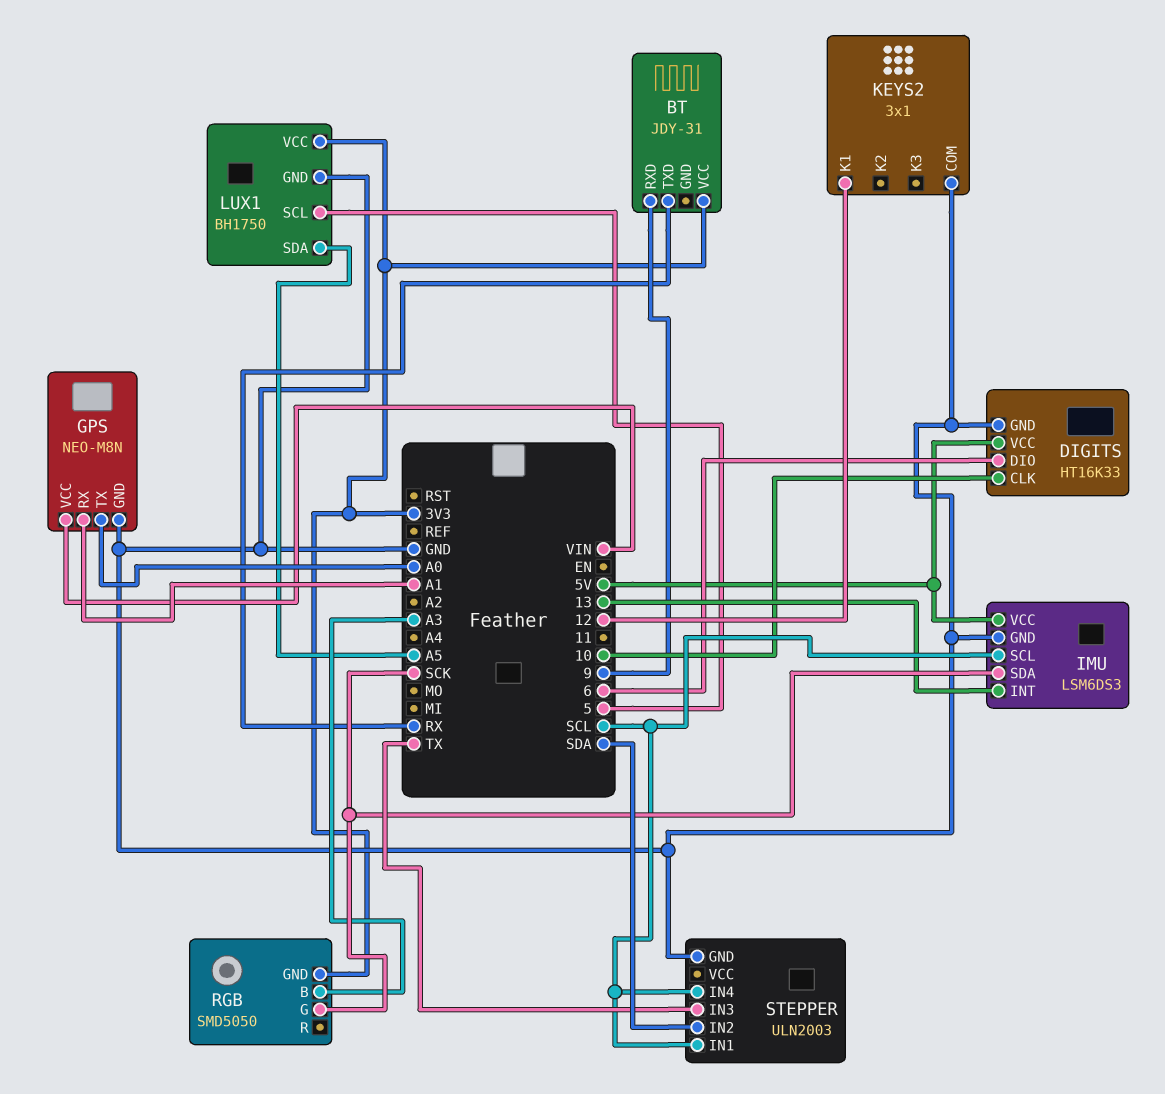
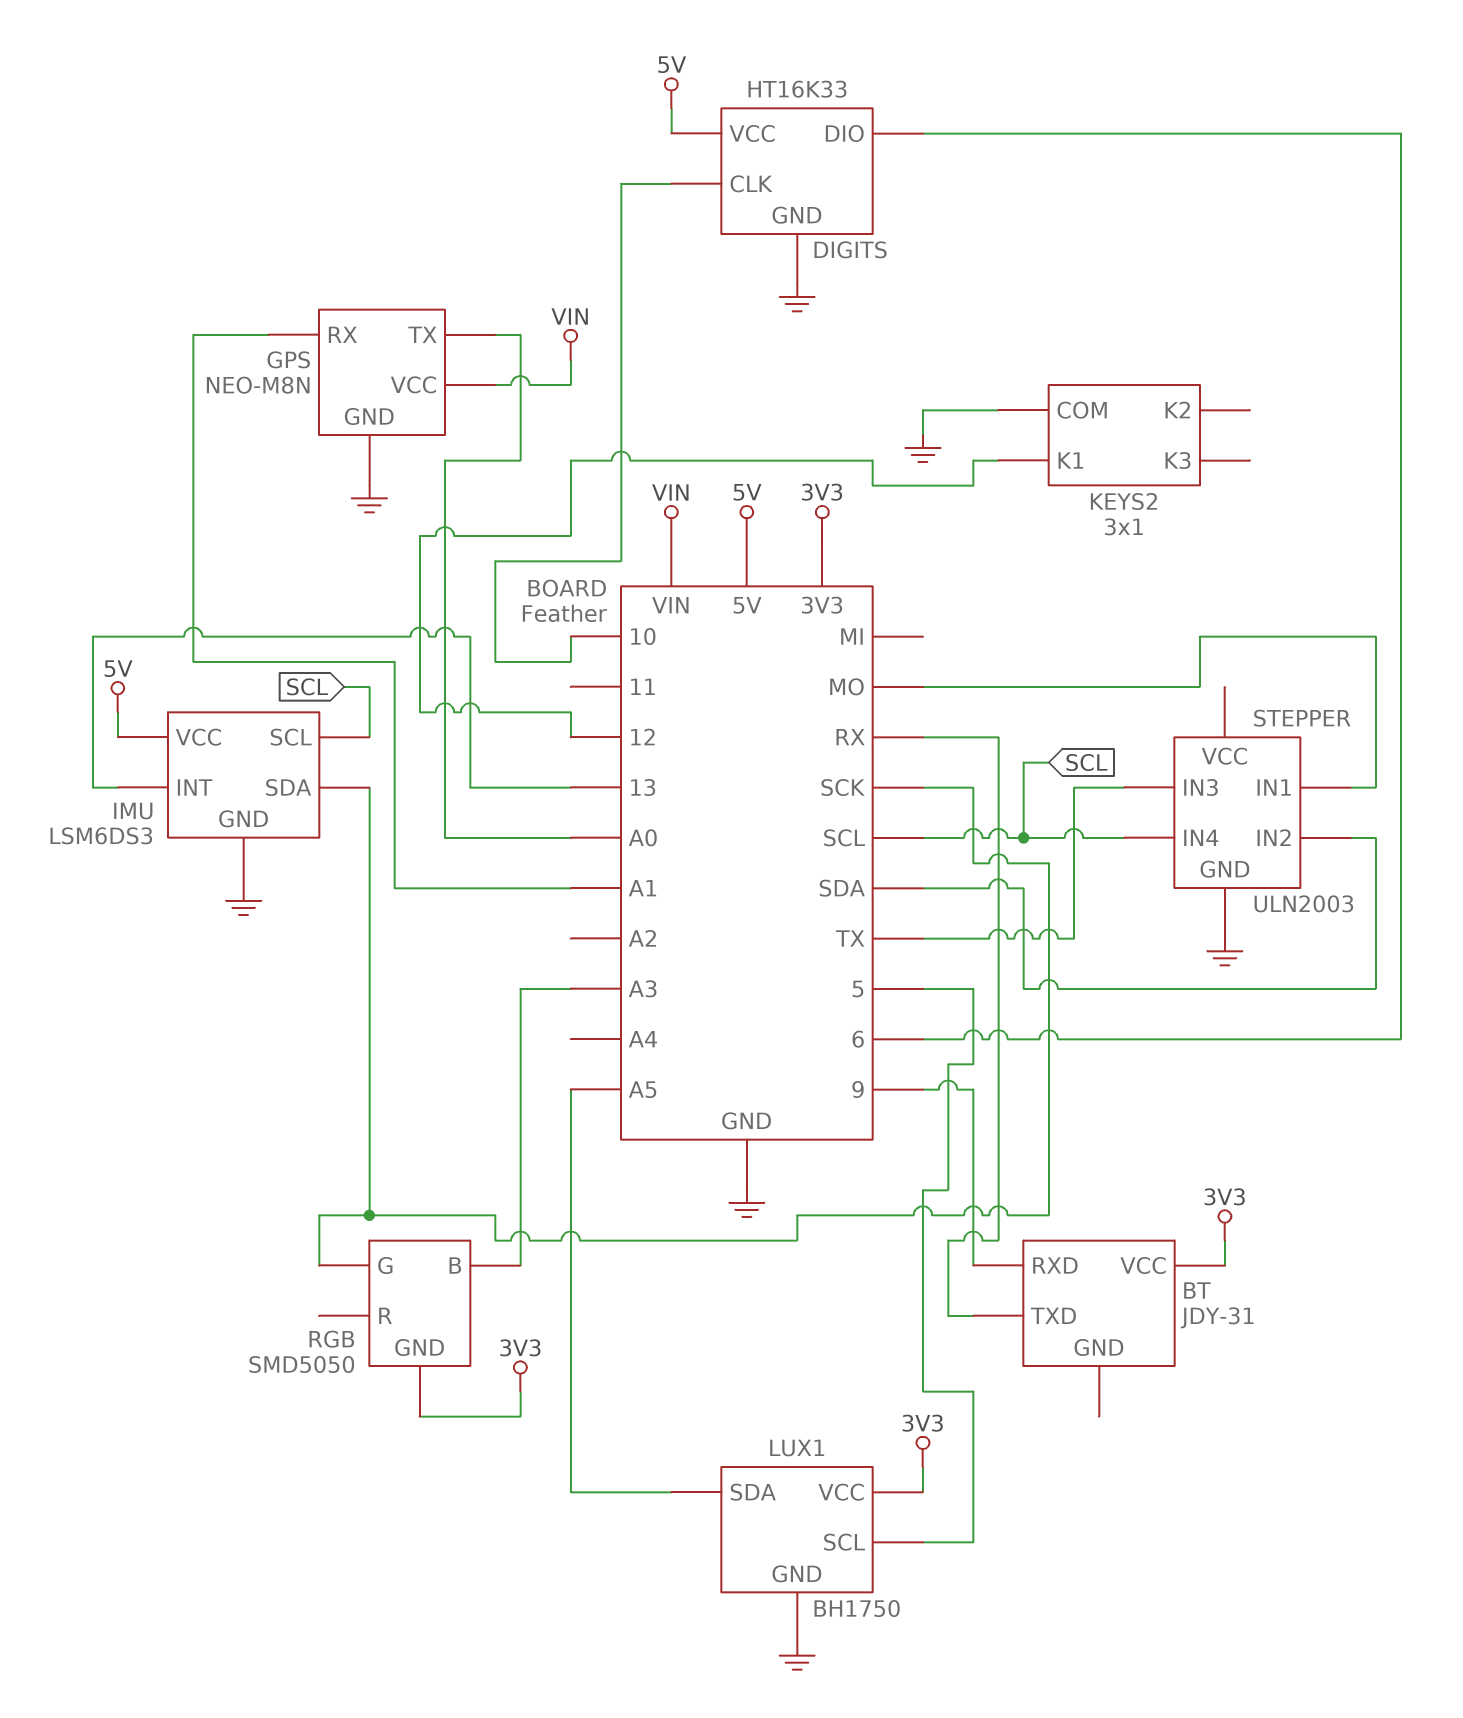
STEPPER pin IN1: SCL -> MO

